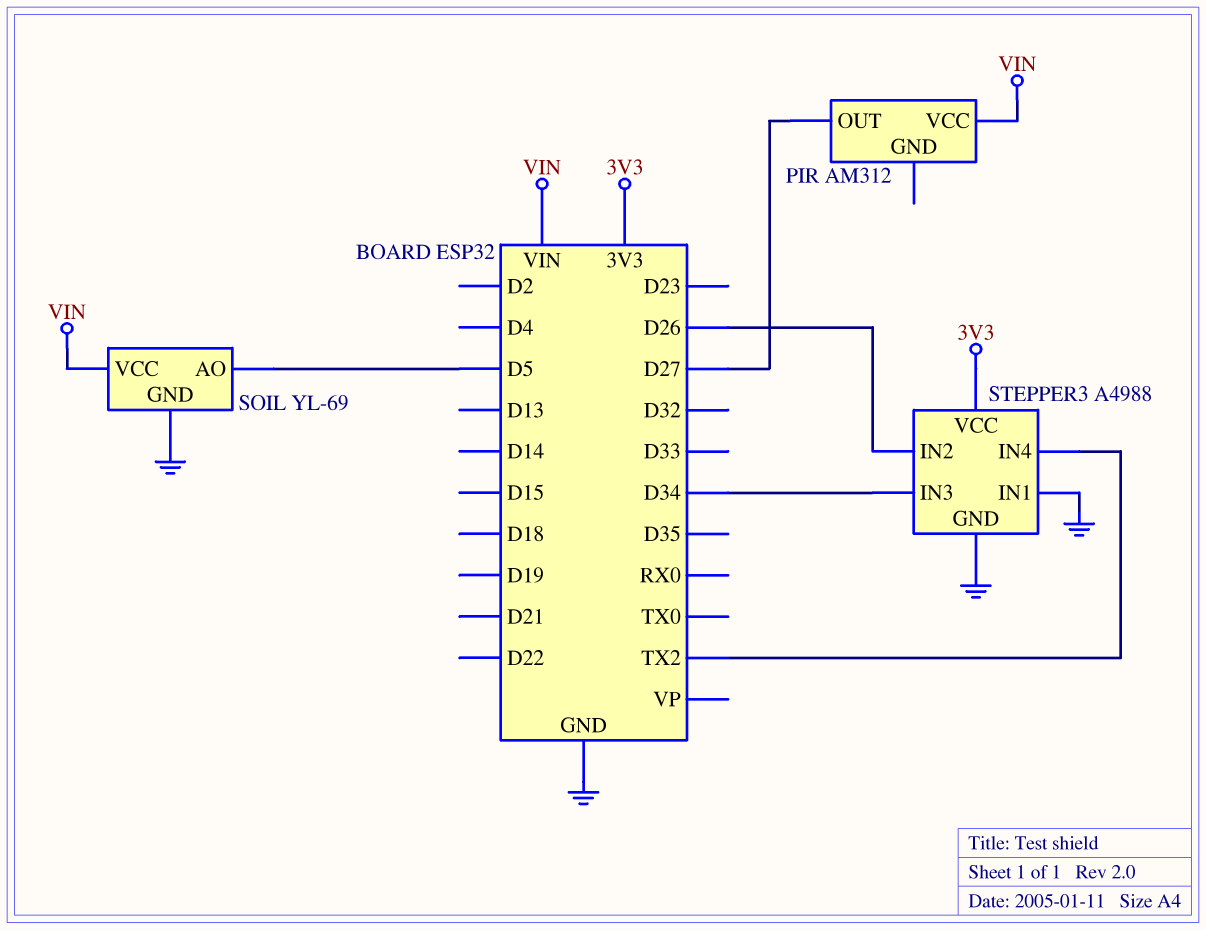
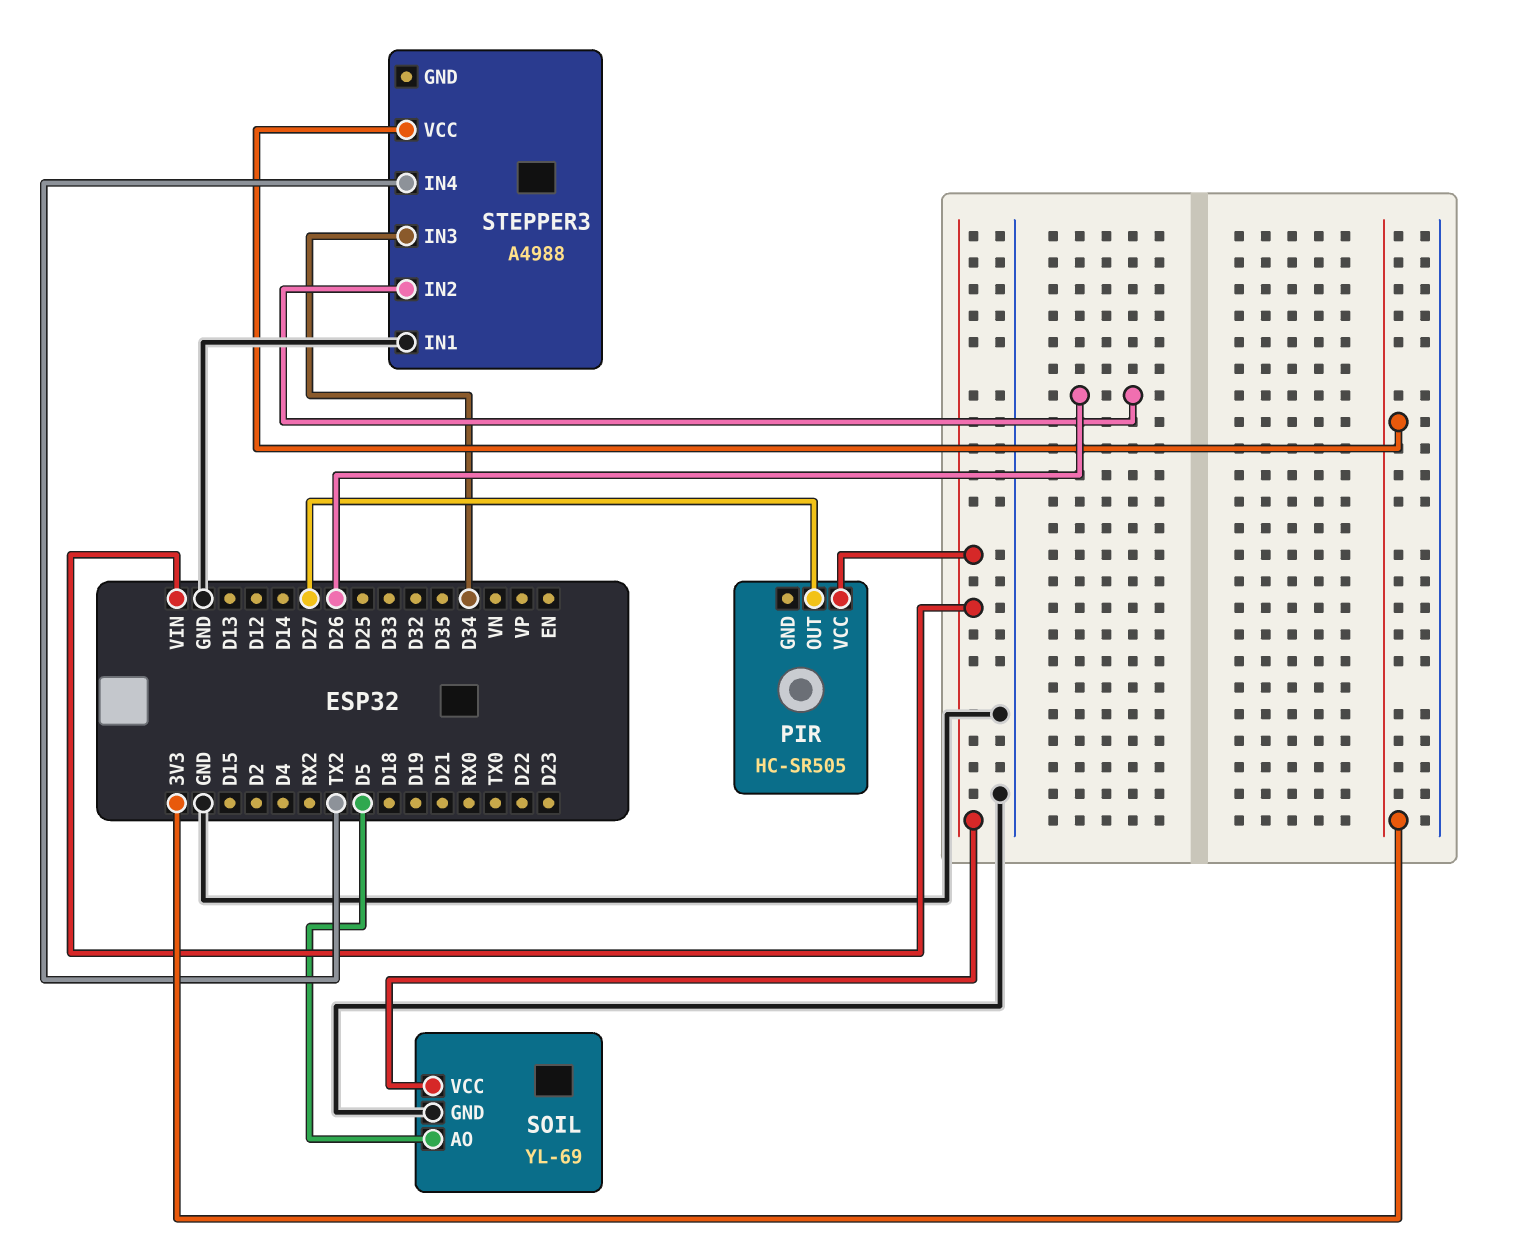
PIR: AM312 -> HC-SR505
STEPPER3 pin GND: GND -> none

